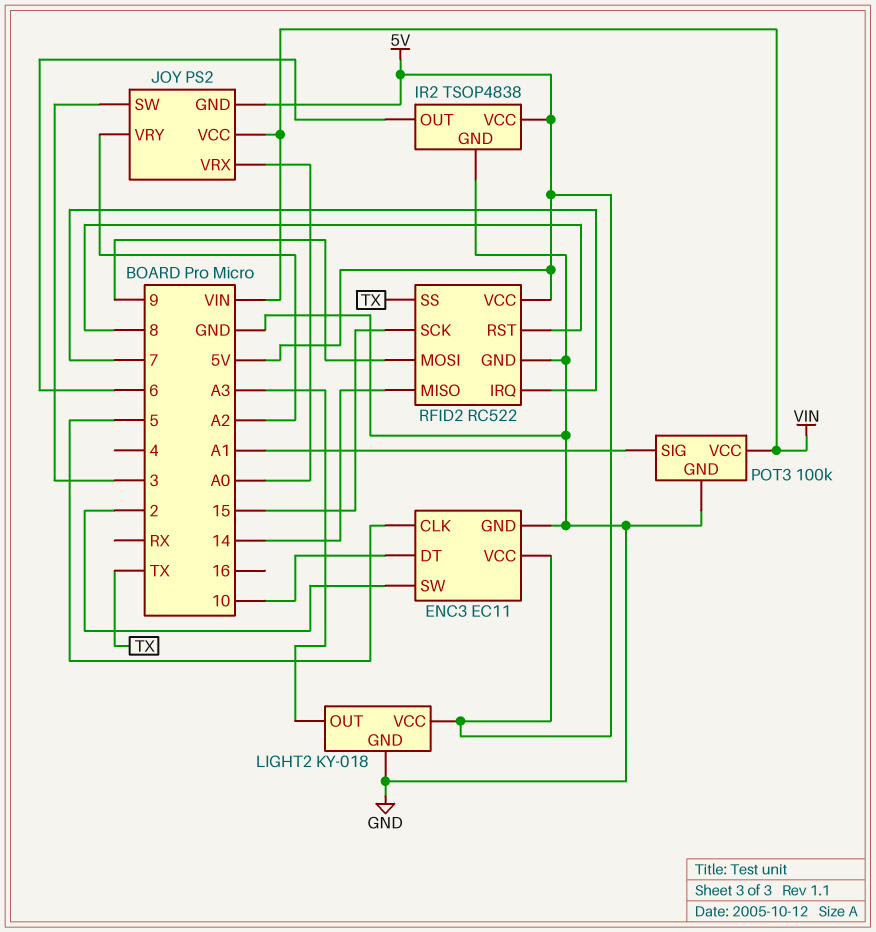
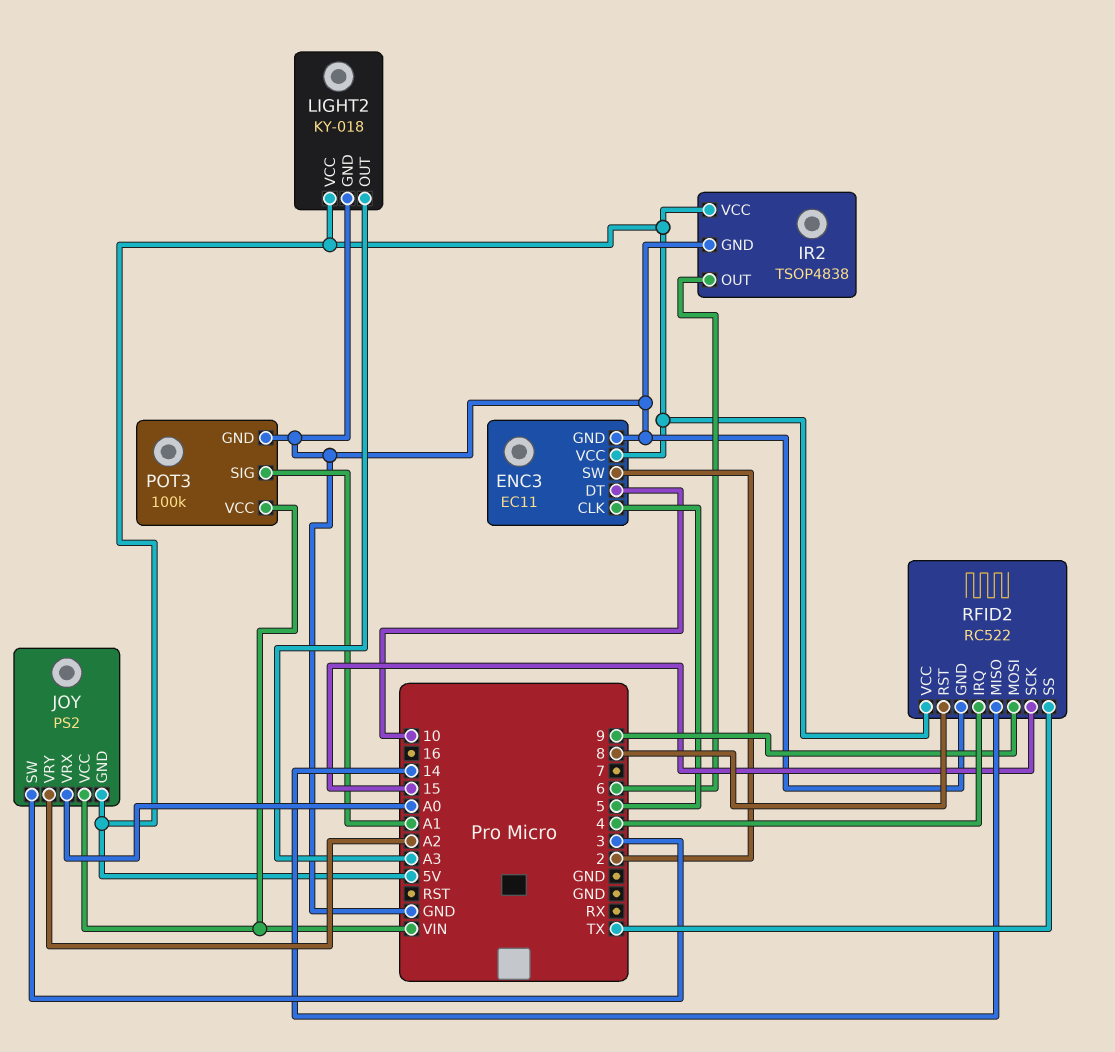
RFID2 pin IRQ: 7 -> 4

